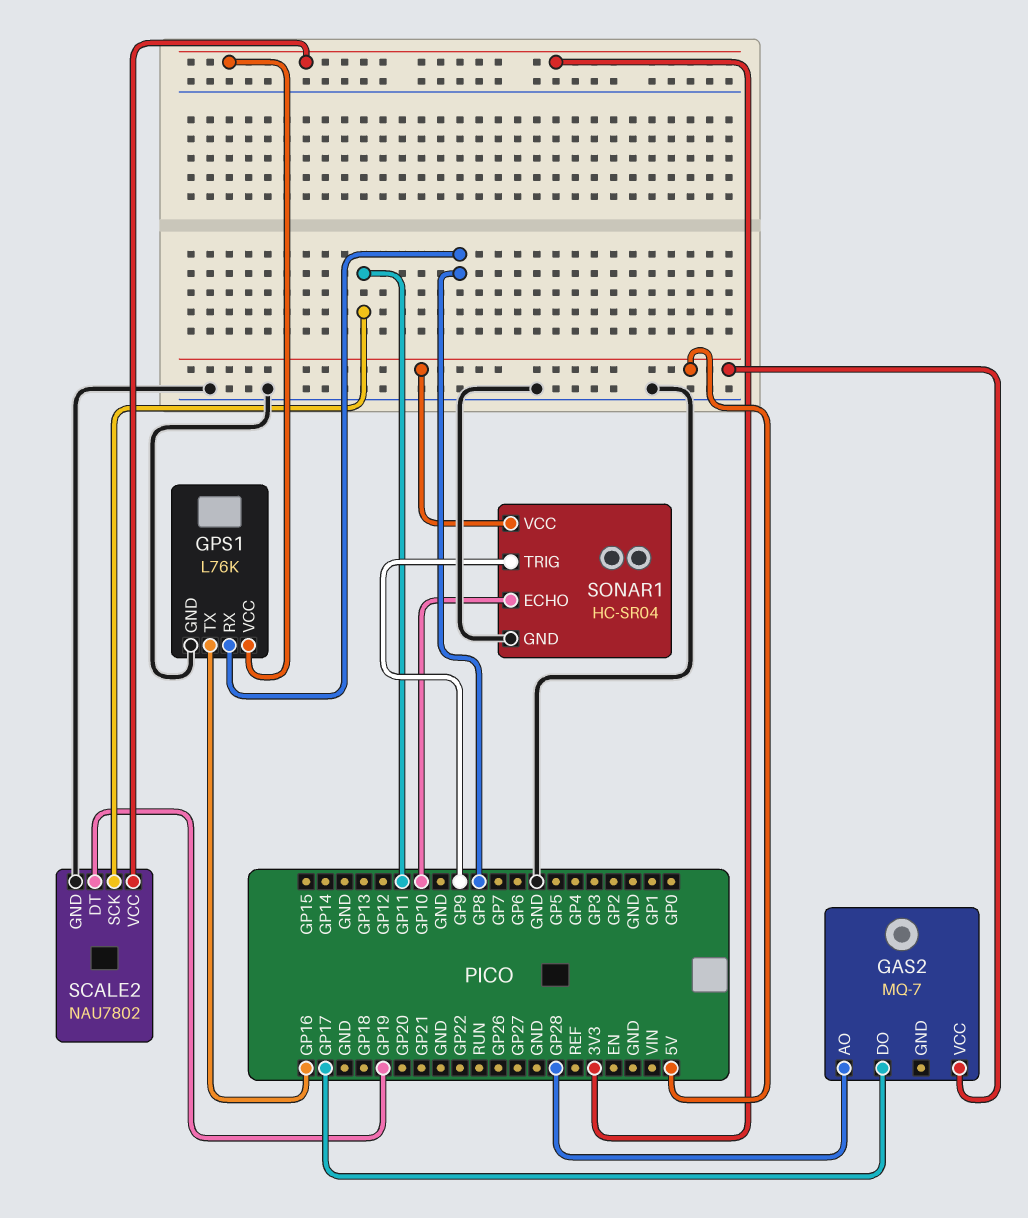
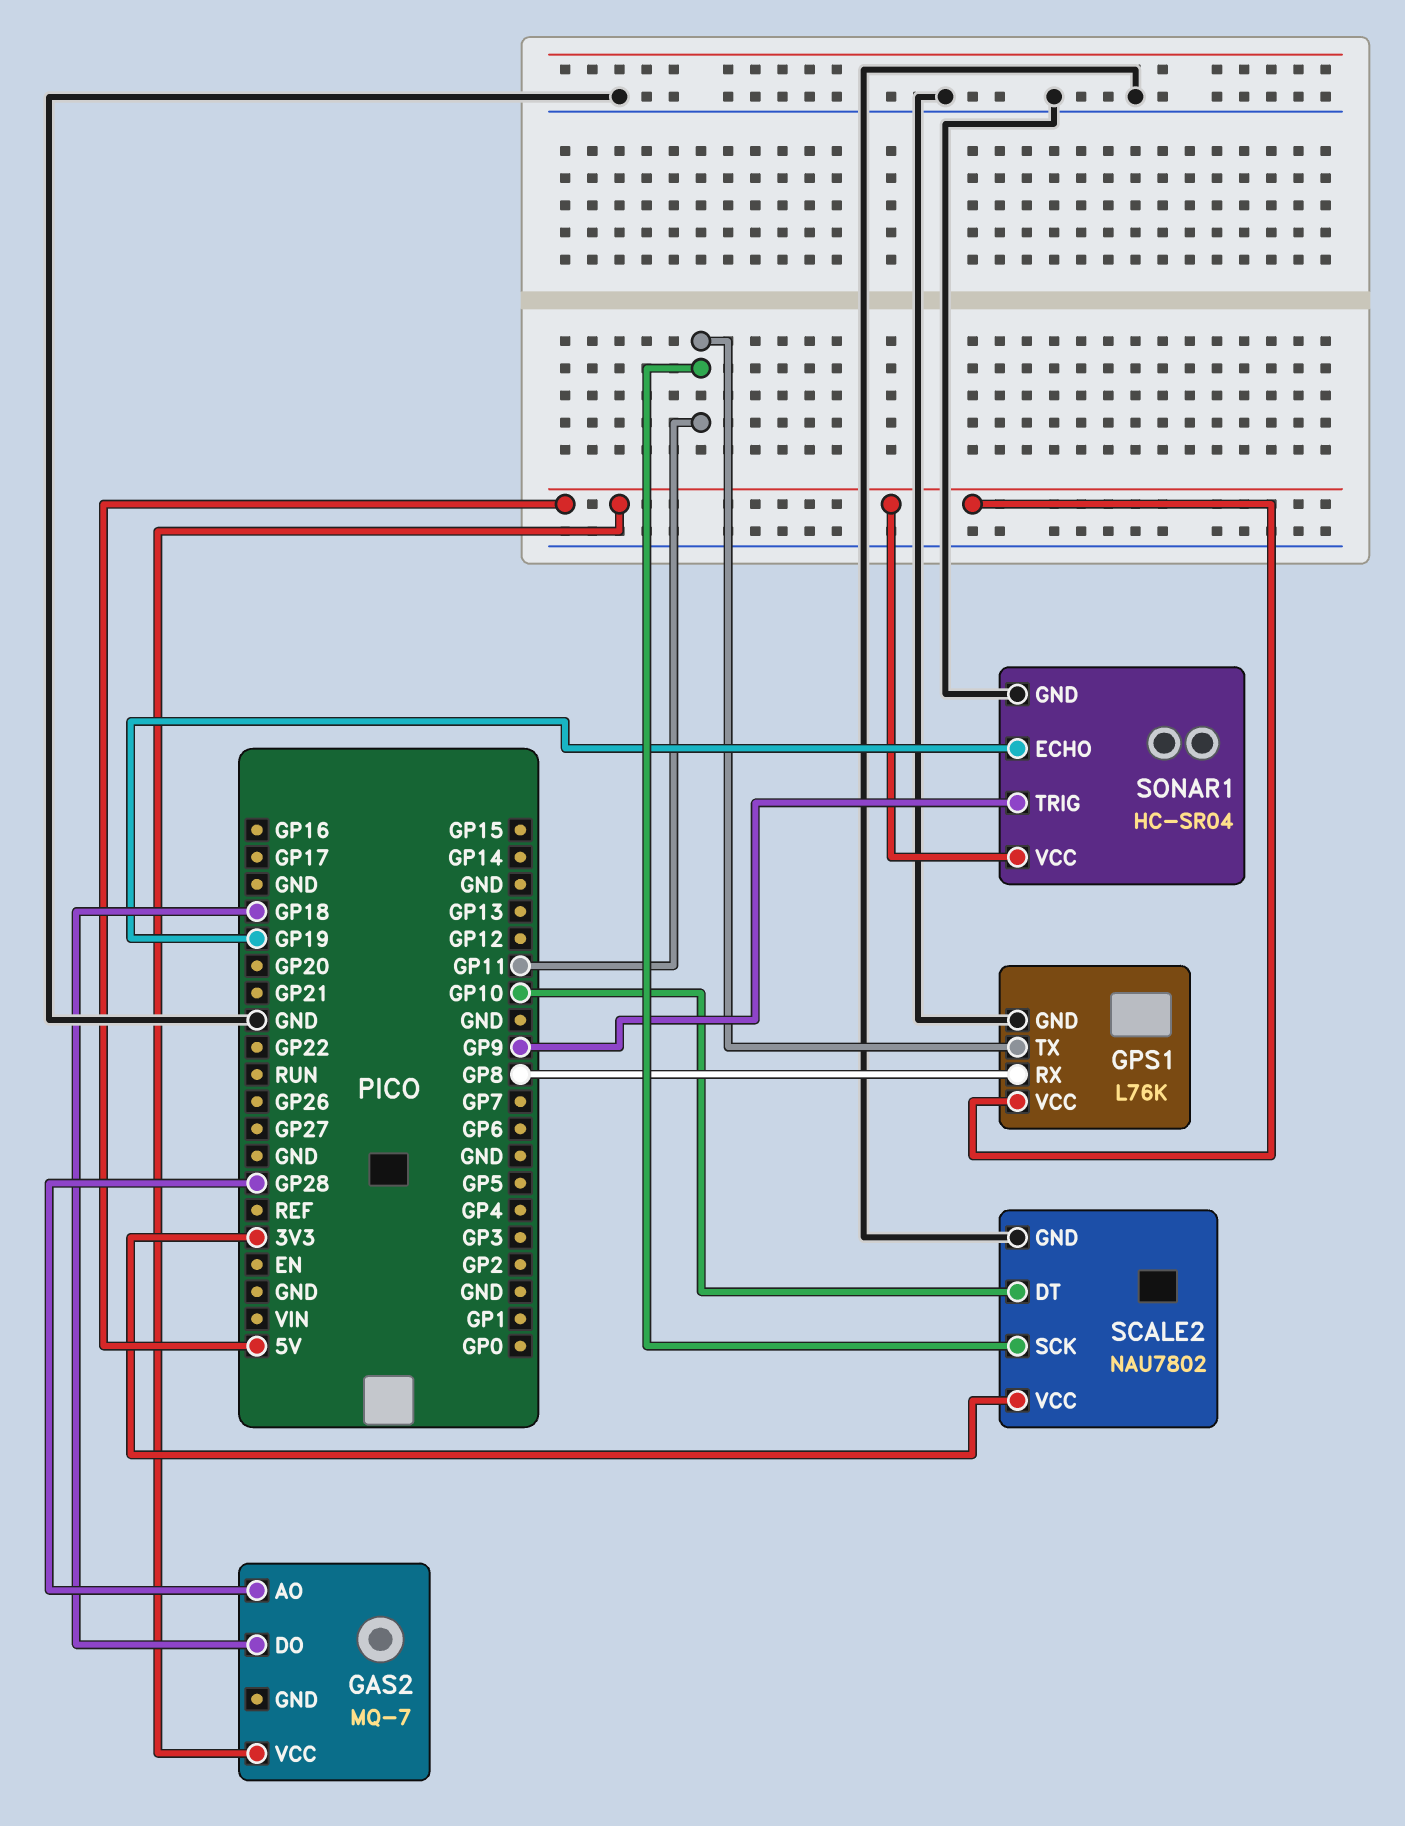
GAS2 pin DO: GP17 -> GP18
GPS1 pin TX: GP16 -> GP11
GPS1 pin VCC: 3V3 -> 5V
SCALE2 pin DT: GP19 -> GP10
SONAR1 pin ECHO: GP10 -> GP19

